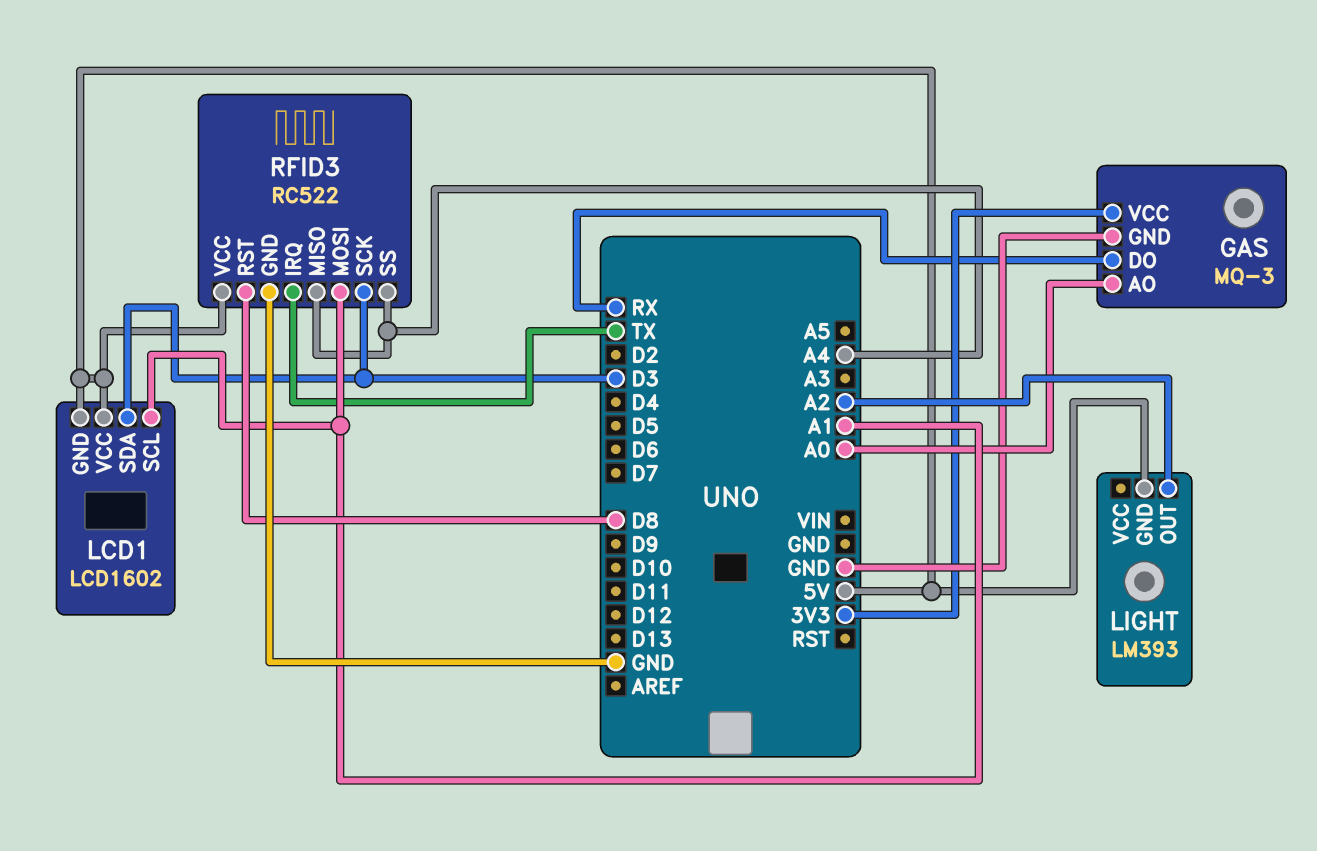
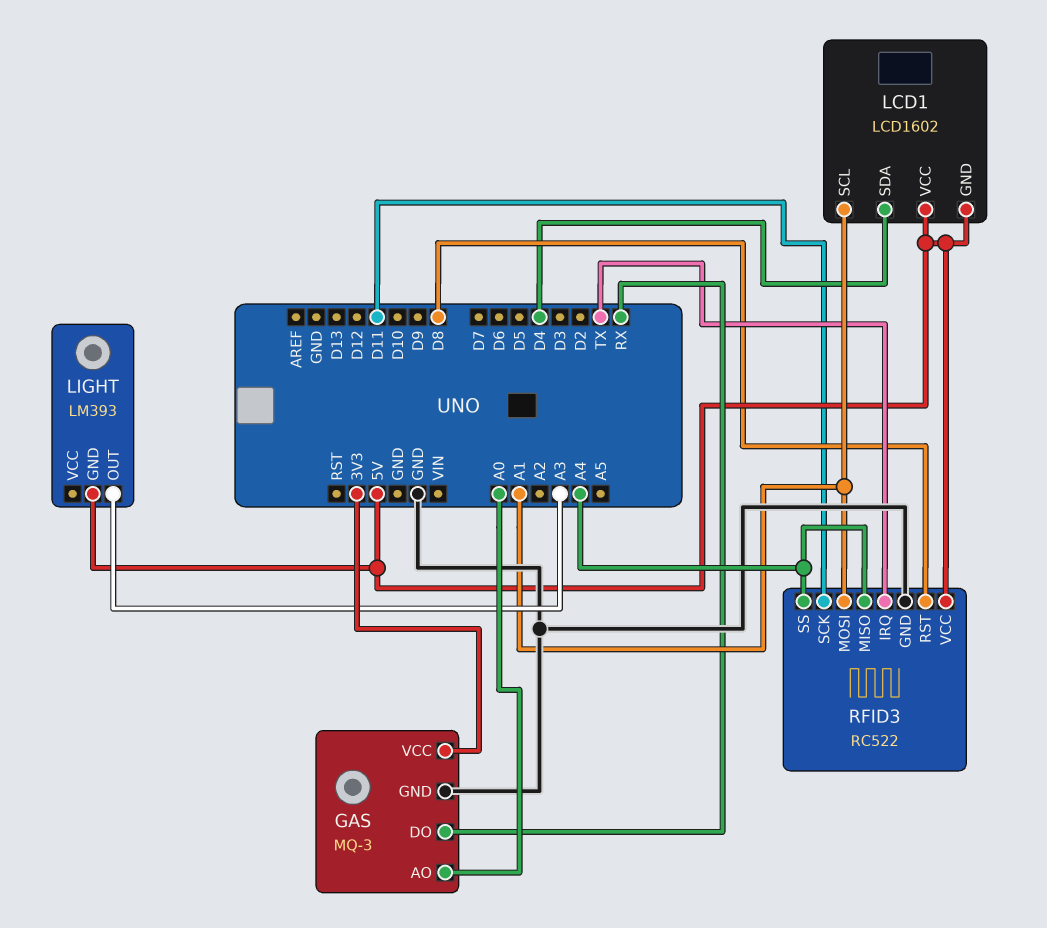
LCD1 pin SDA: D3 -> D4
LIGHT pin OUT: A2 -> A3
RFID3 pin SCK: D3 -> D11

